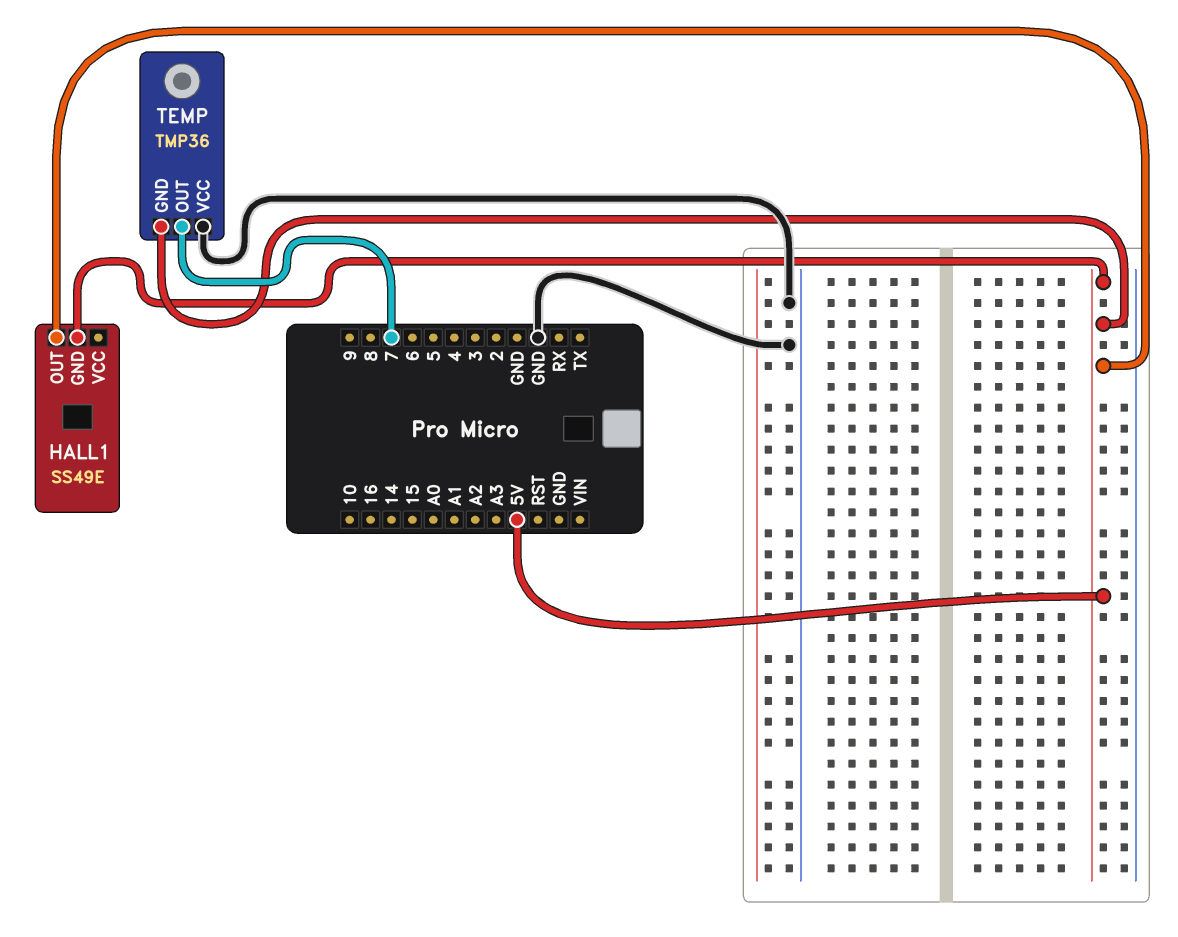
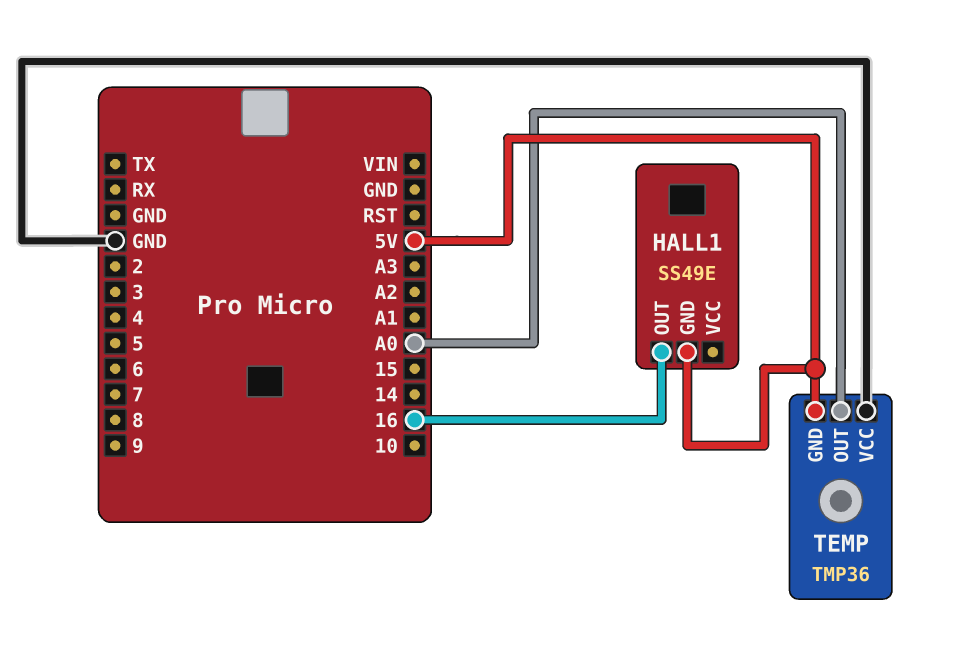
HALL1 pin OUT: 5V -> 16
TEMP pin OUT: 7 -> A0

